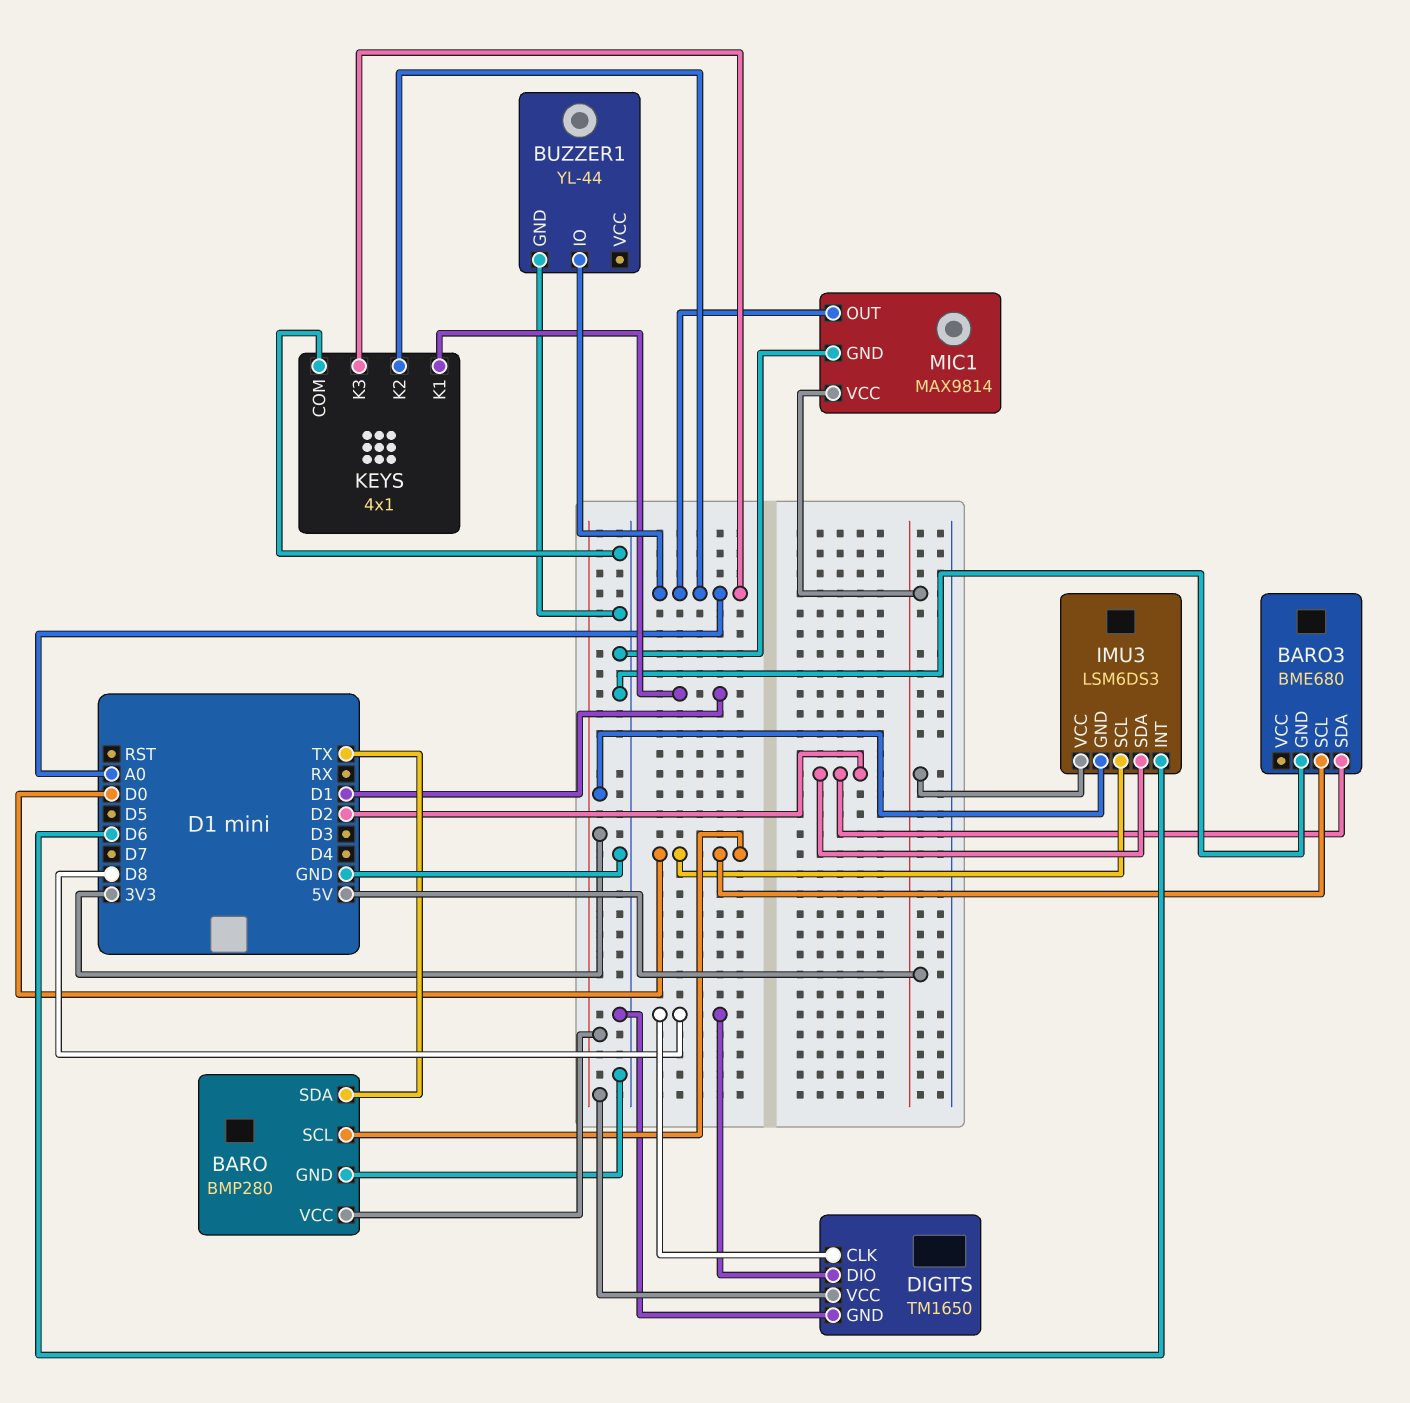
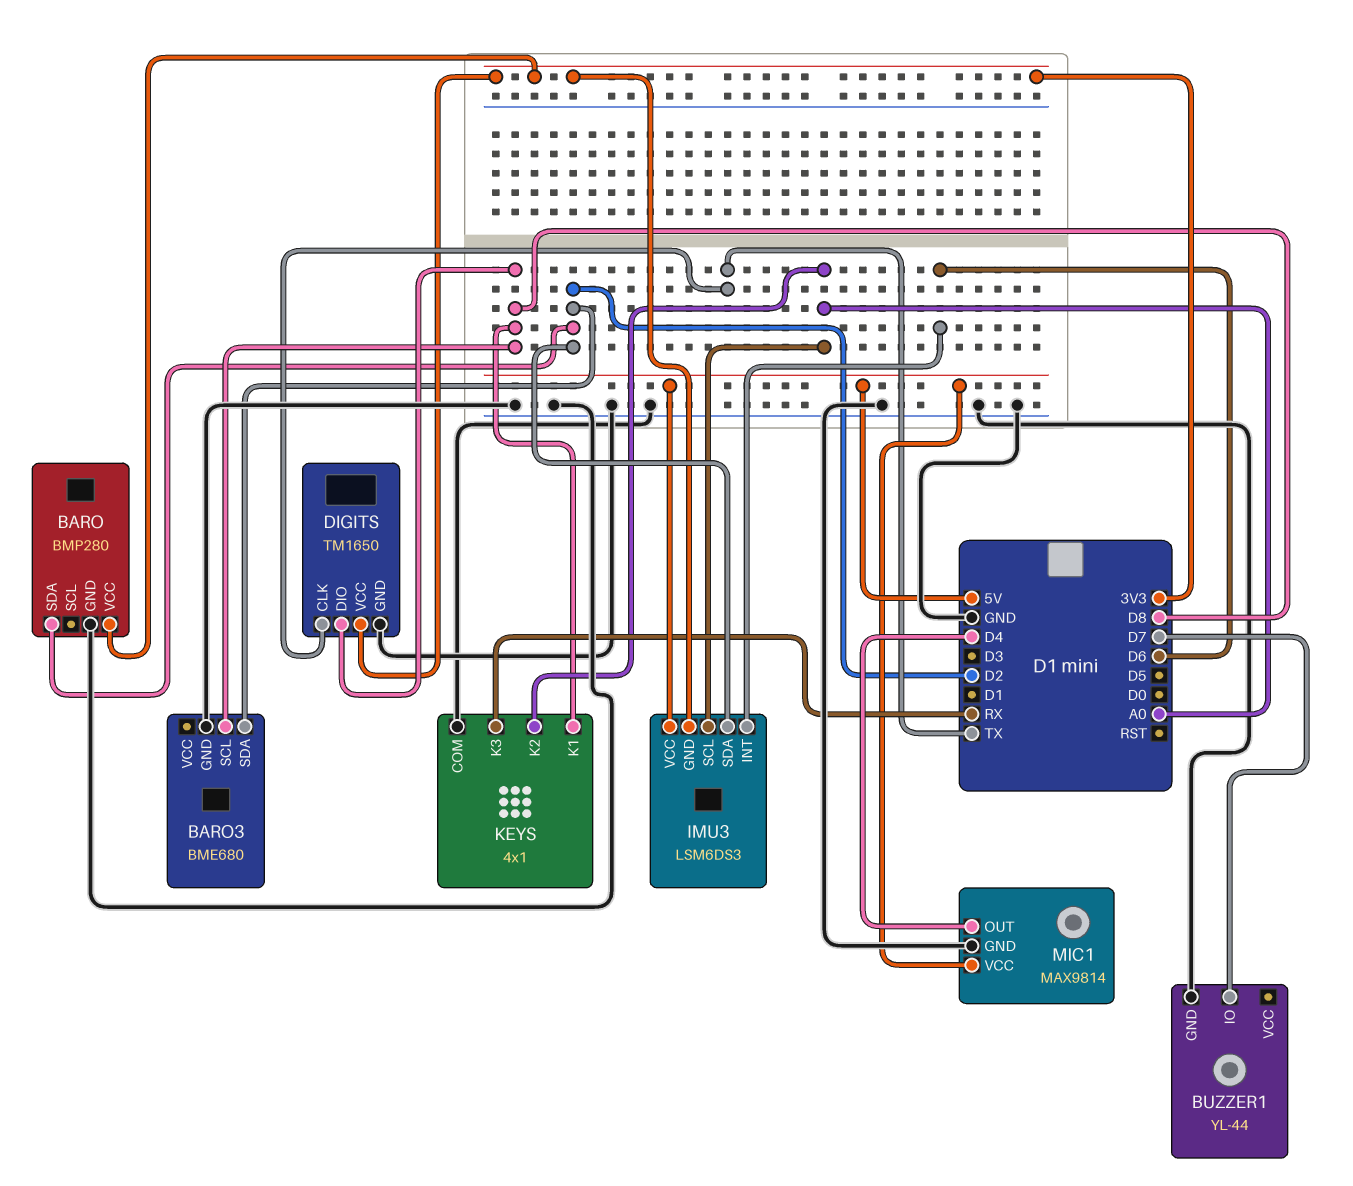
BARO pin SCL: D0 -> none
BARO pin SDA: TX -> D2
BARO3 pin SCL: D0 -> D8
BUZZER1 pin IO: A0 -> D7
DIGITS pin CLK: D8 -> TX
IMU3 pin SCL: D0 -> A0
KEYS pin K1: D1 -> D8
KEYS pin K3: A0 -> RX
MIC1 pin OUT: A0 -> D4

